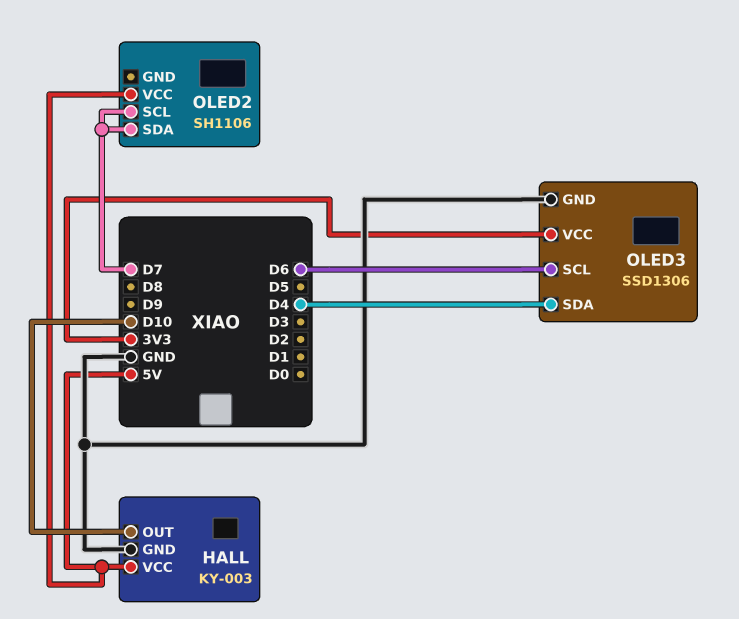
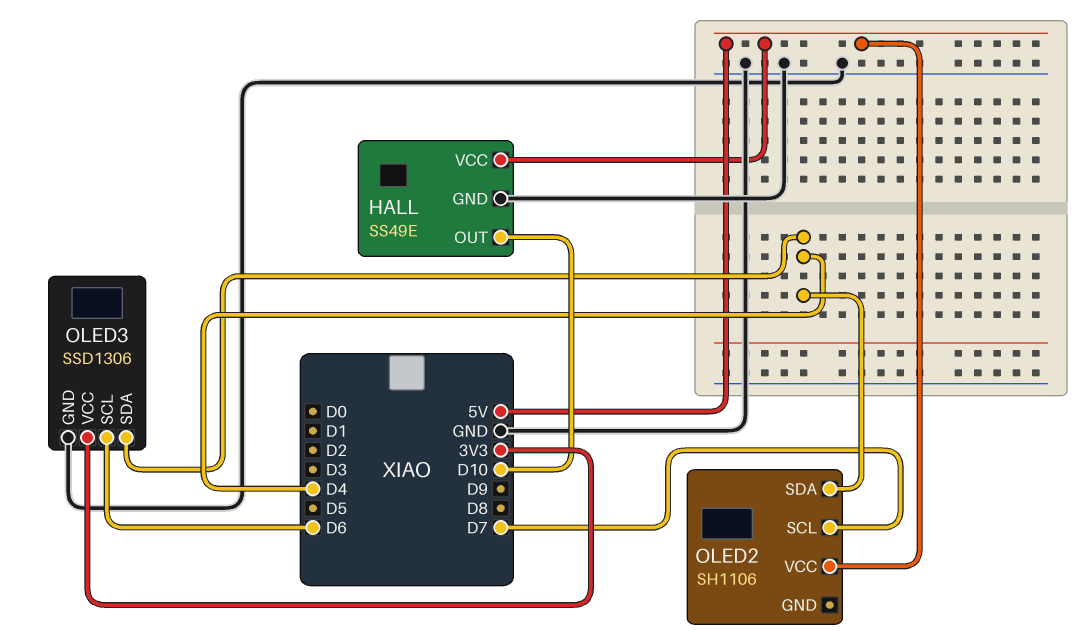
HALL: KY-003 -> SS49E
OLED2 pin SDA: D7 -> D4

